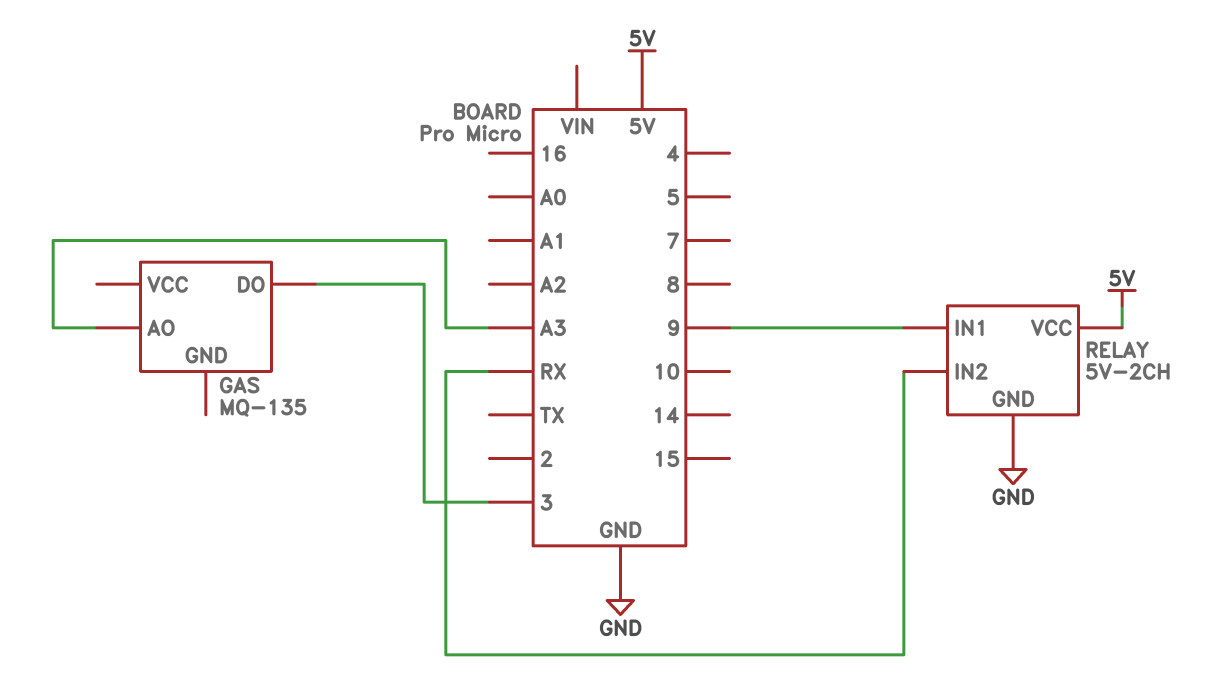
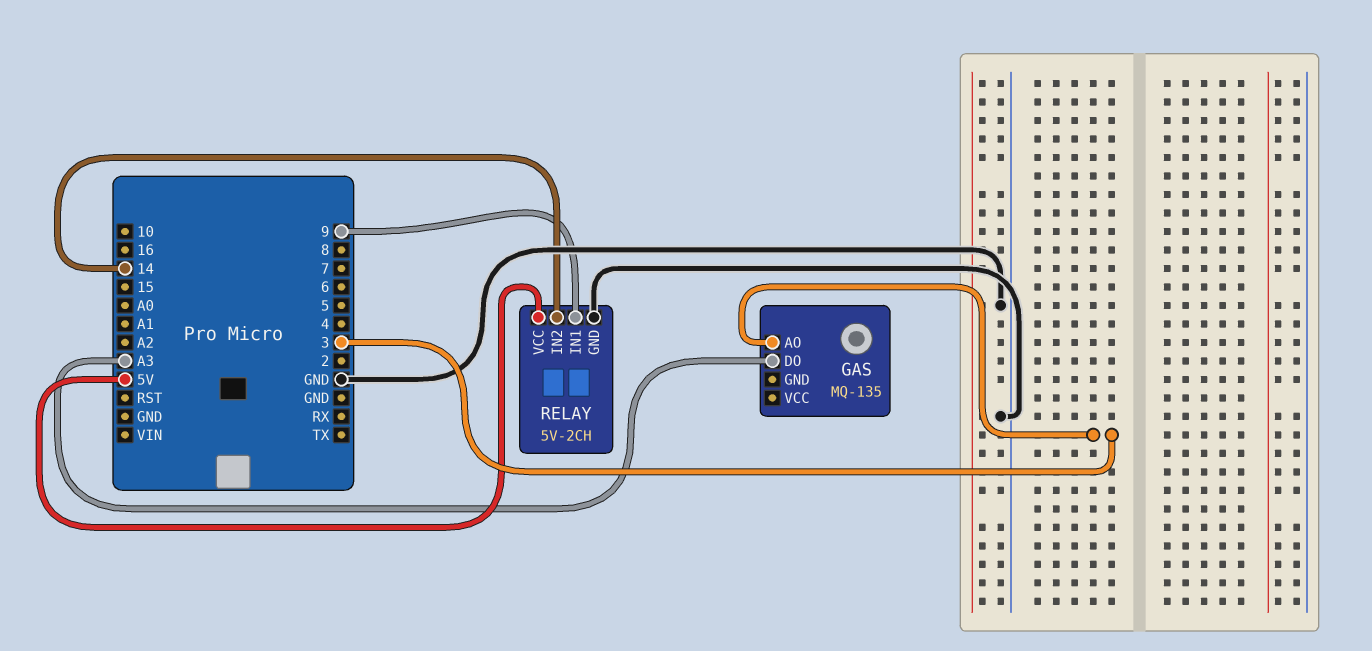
GAS pin AO: A3 -> 3
GAS pin DO: 3 -> A3
RELAY pin IN2: RX -> 14

